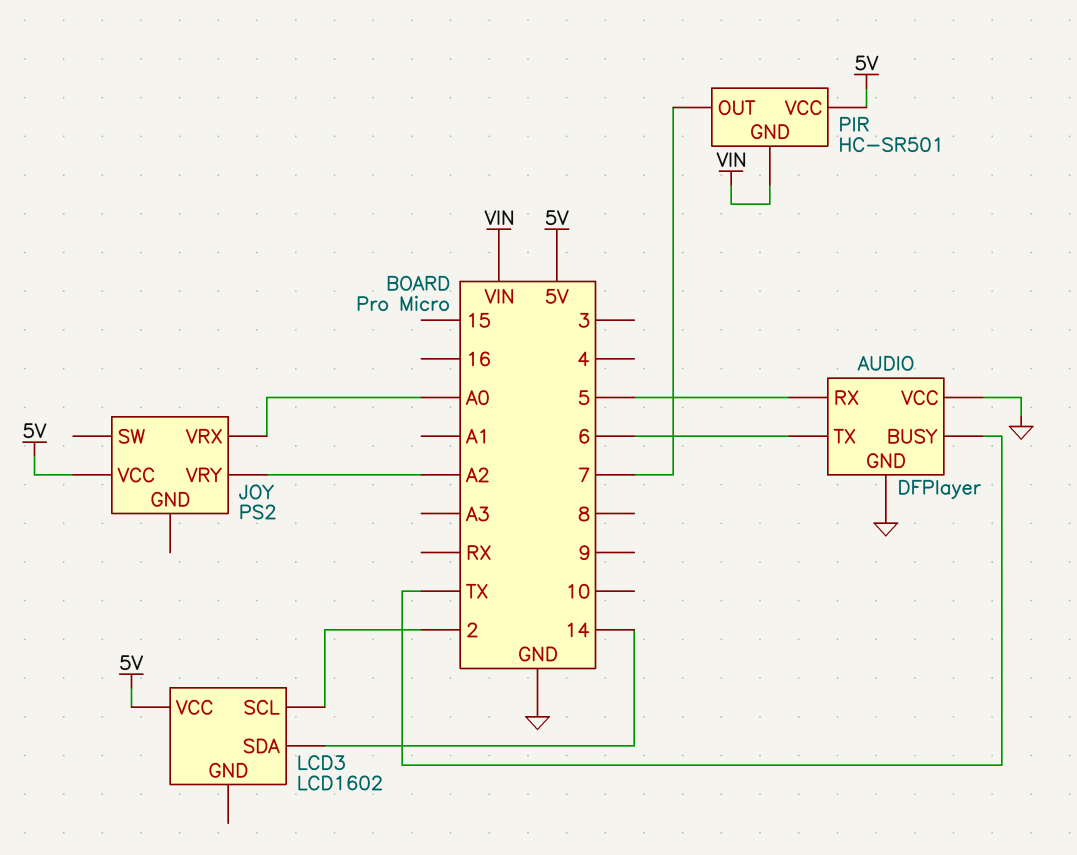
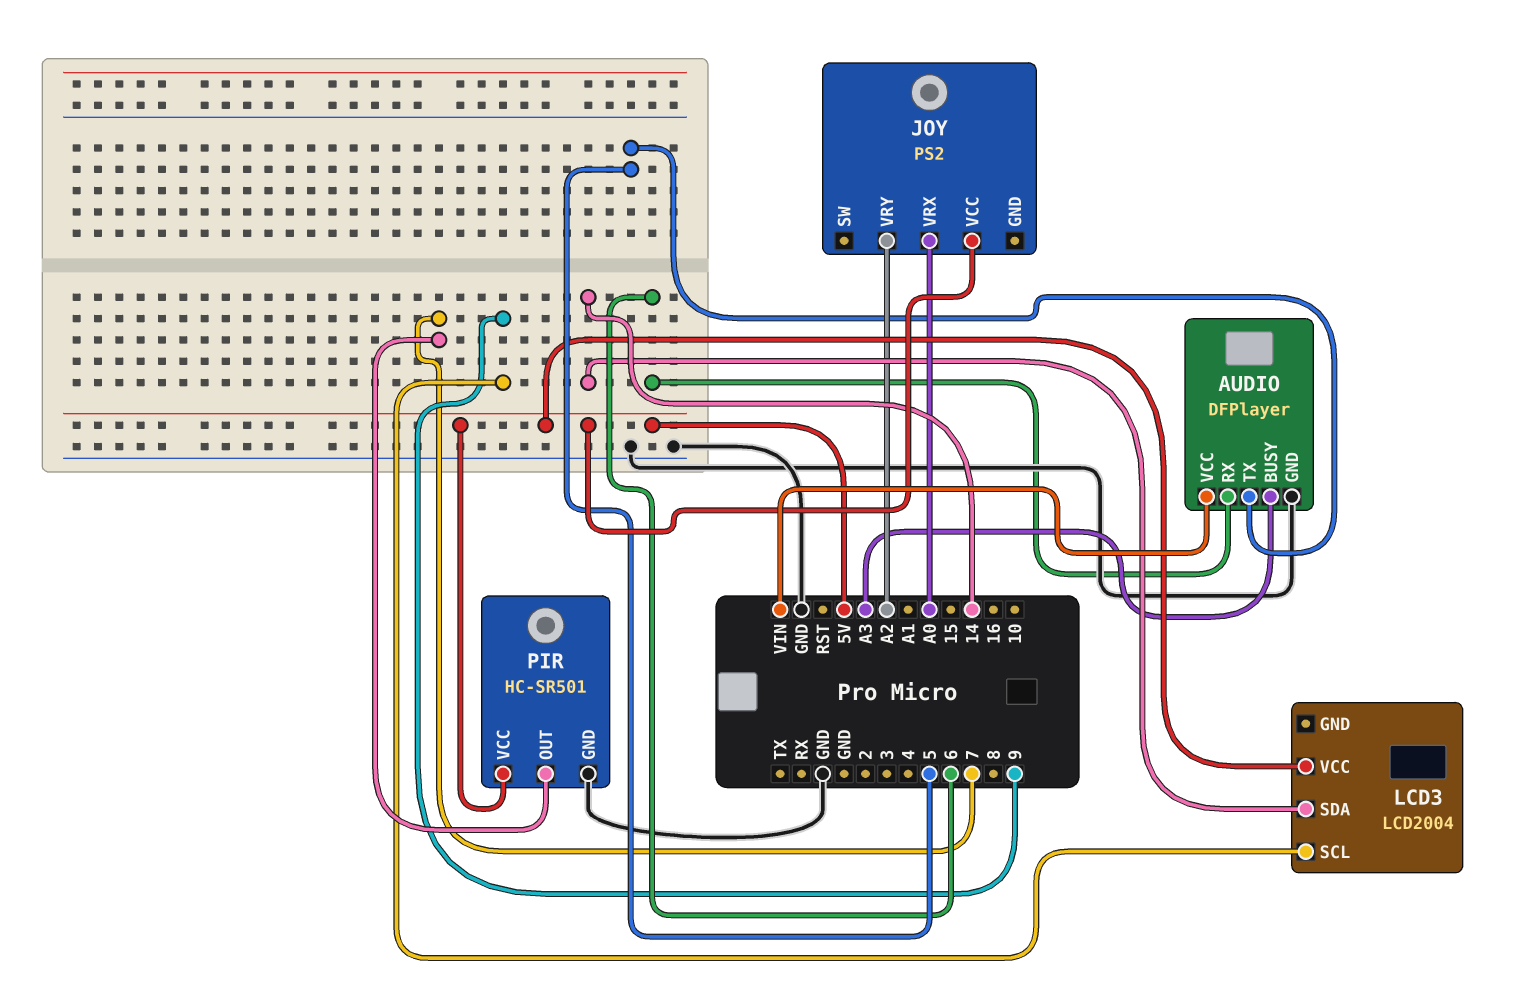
AUDIO pin BUSY: TX -> A3
AUDIO pin RX: 5 -> 6
AUDIO pin TX: 6 -> 5
AUDIO pin VCC: GND -> VIN
LCD3: LCD1602 -> LCD2004
LCD3 pin SCL: 2 -> 9
PIR pin GND: VIN -> GND

